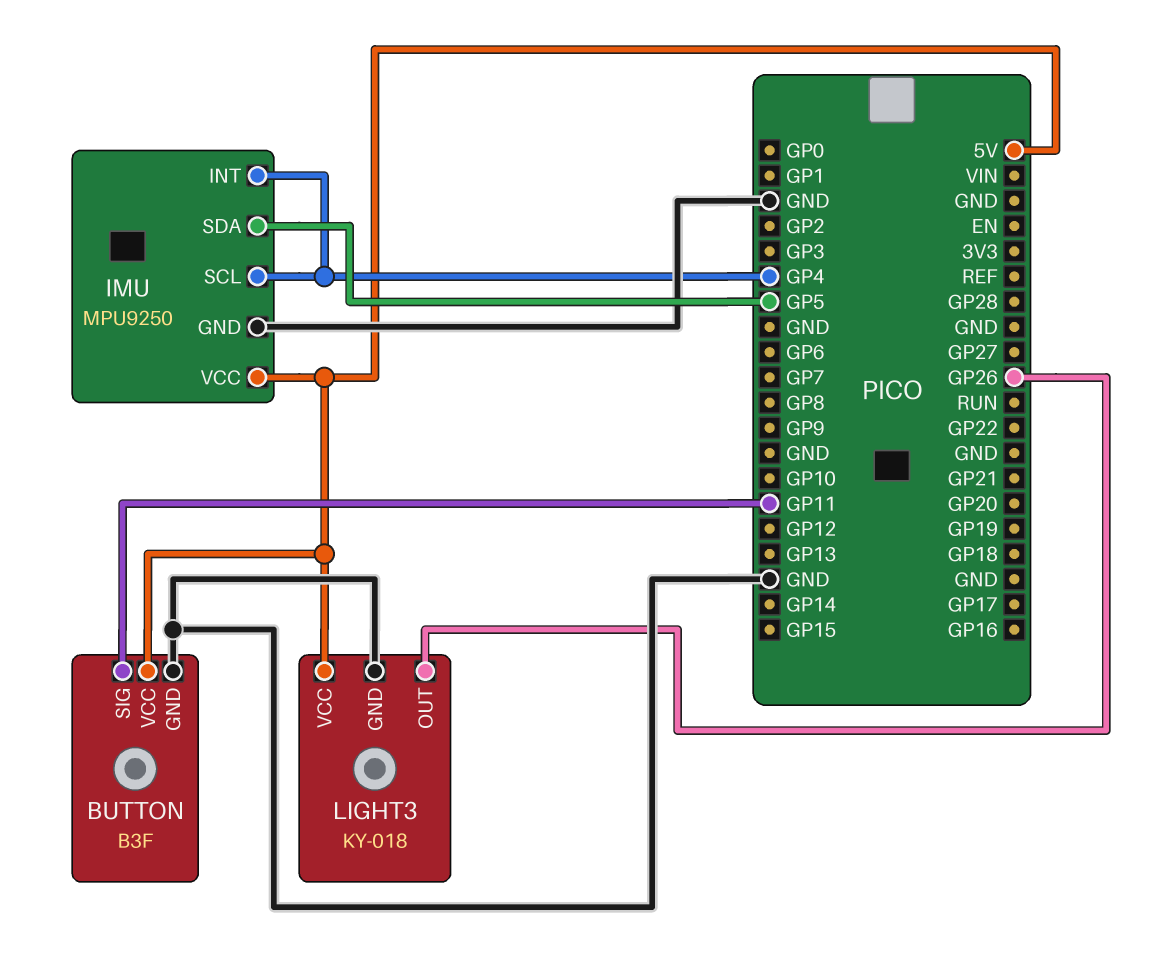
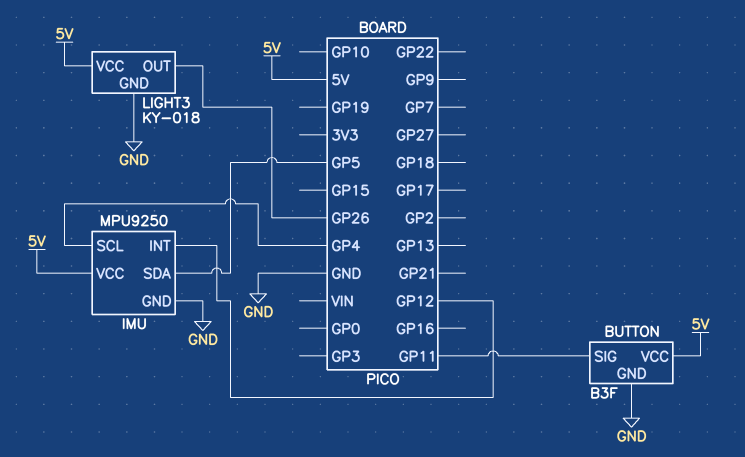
IMU pin INT: GP4 -> GP12

